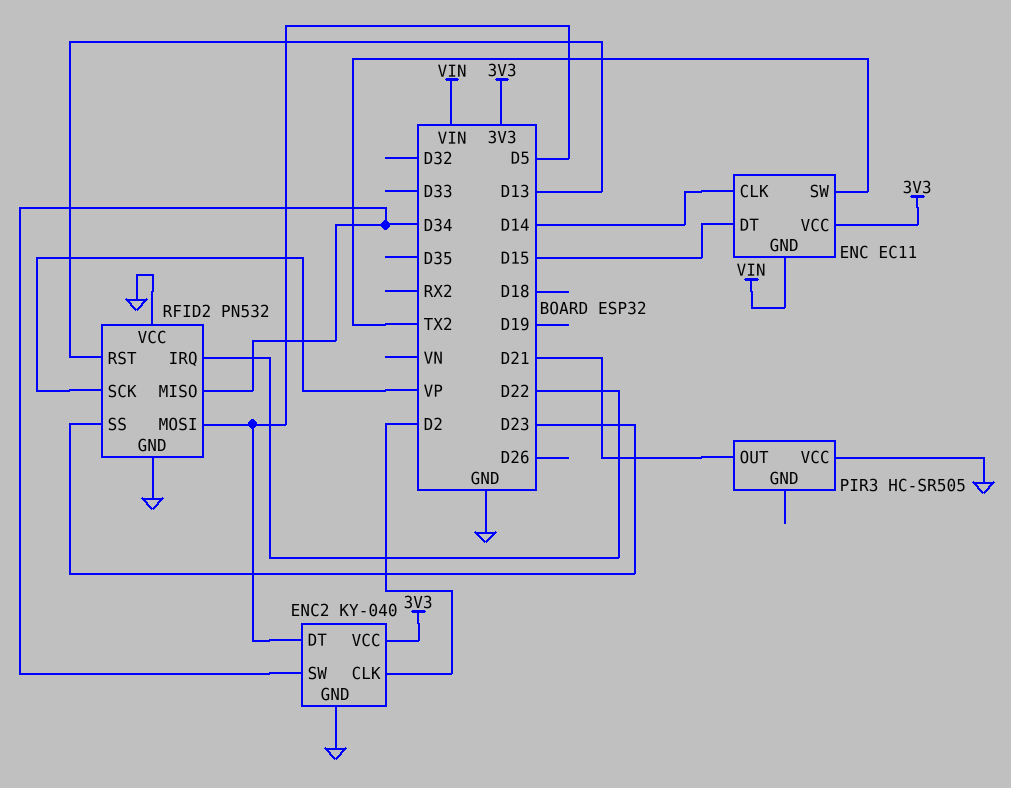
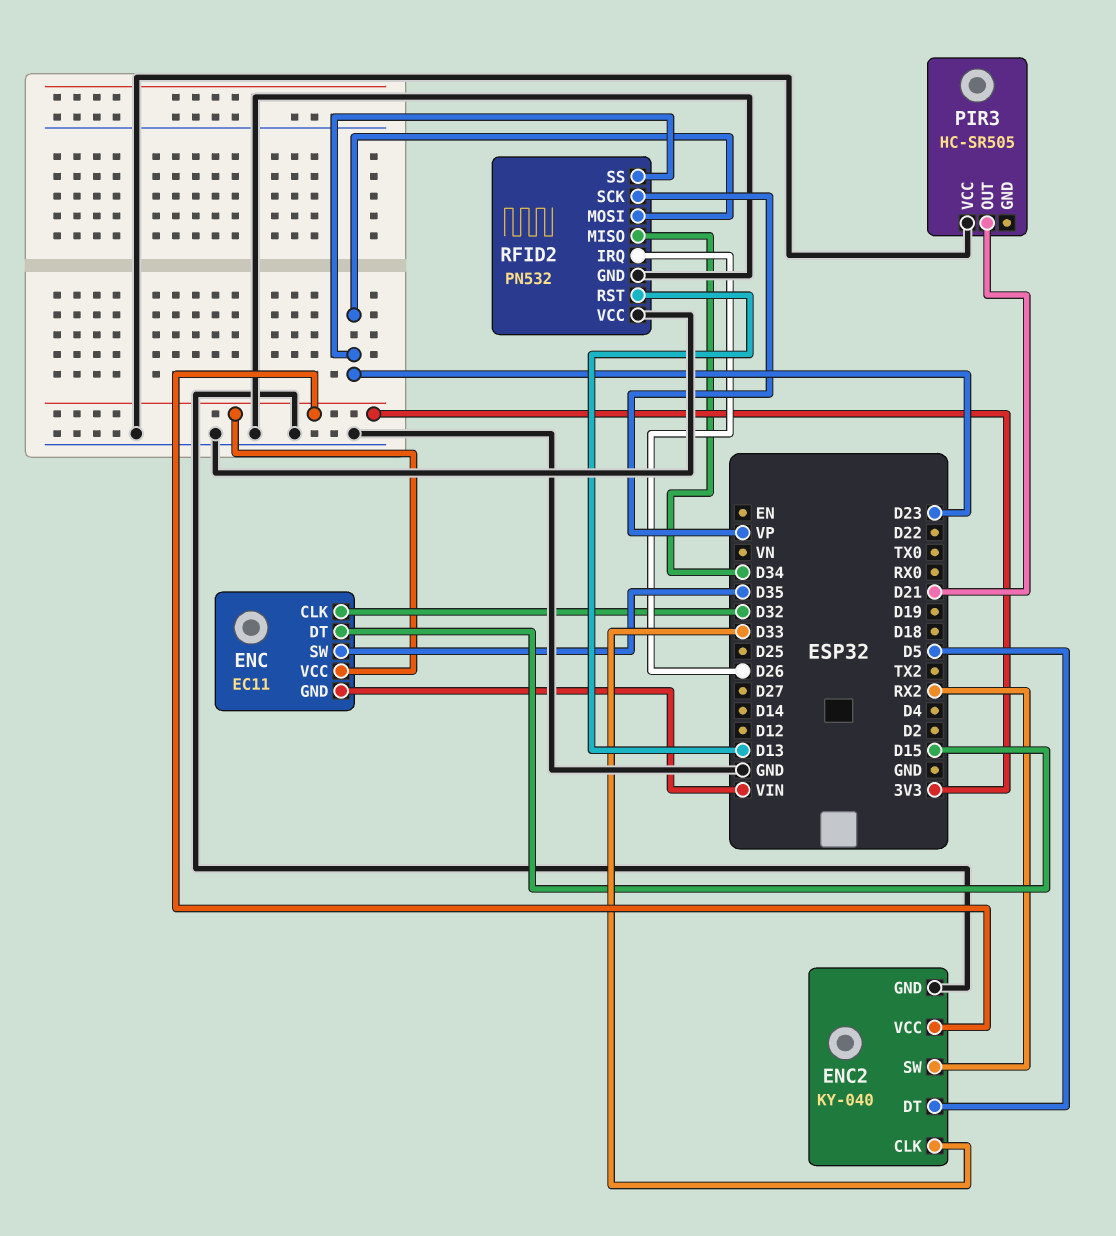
ENC pin CLK: D14 -> D32
ENC pin SW: TX2 -> D35
ENC2 pin CLK: D2 -> D33
ENC2 pin SW: D34 -> RX2
RFID2 pin IRQ: D22 -> D26
RFID2 pin MOSI: D5 -> D23

